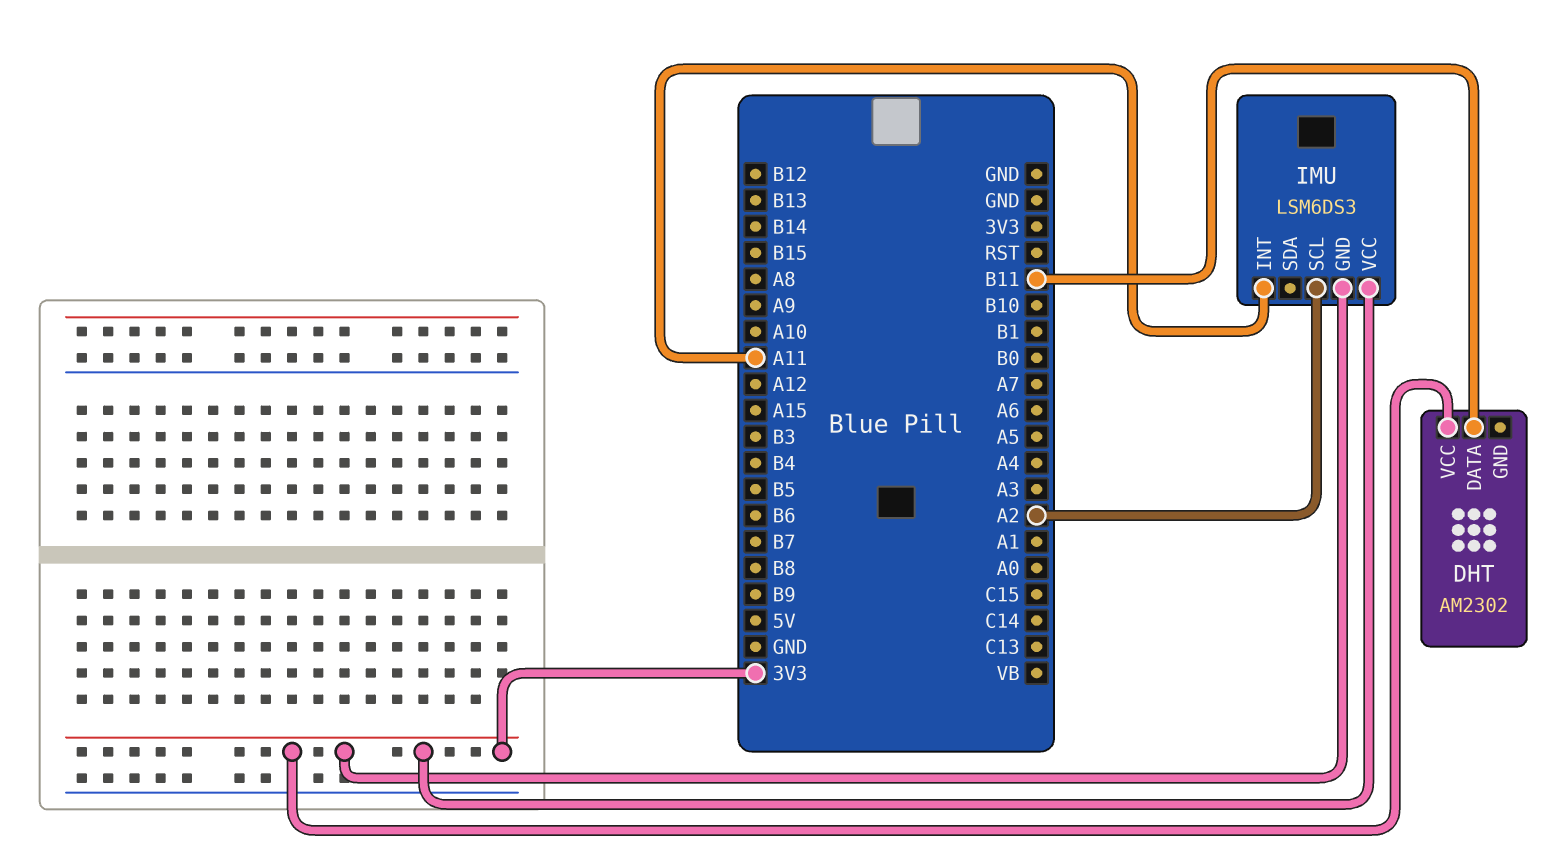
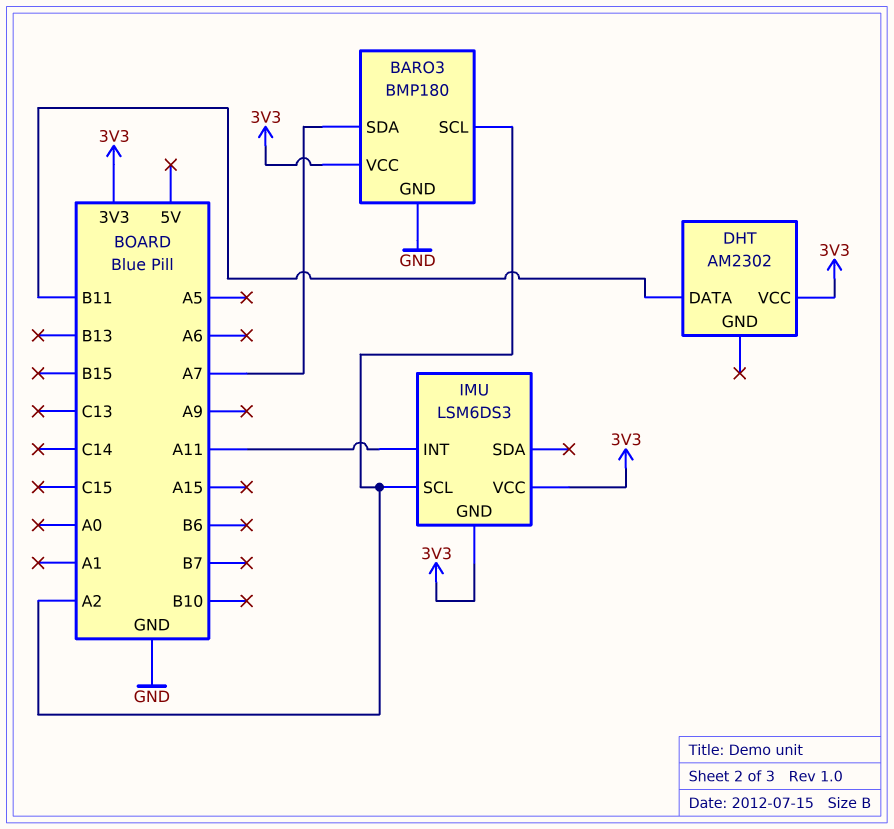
BARO3: none -> BMP180
BARO3 pin GND: none -> GND
BARO3 pin SCL: none -> A2
BARO3 pin SDA: none -> A7
BARO3 pin VCC: none -> 3V3

